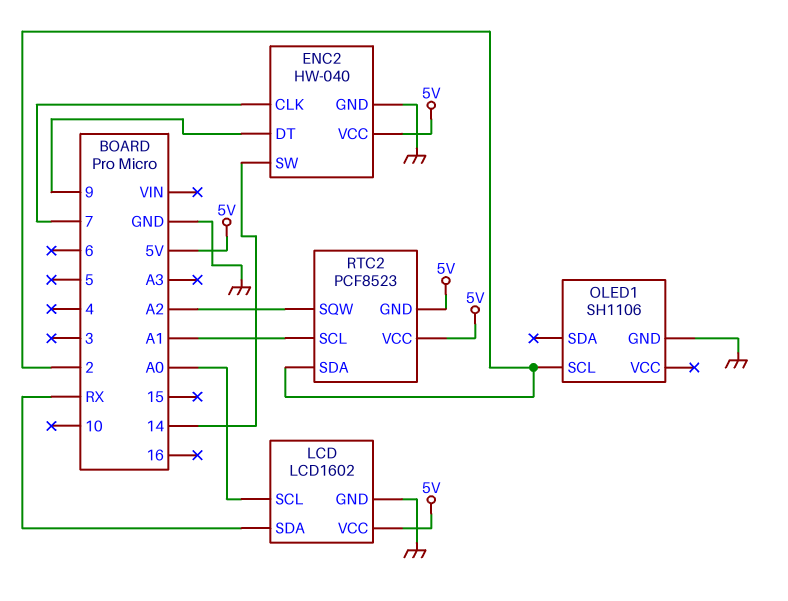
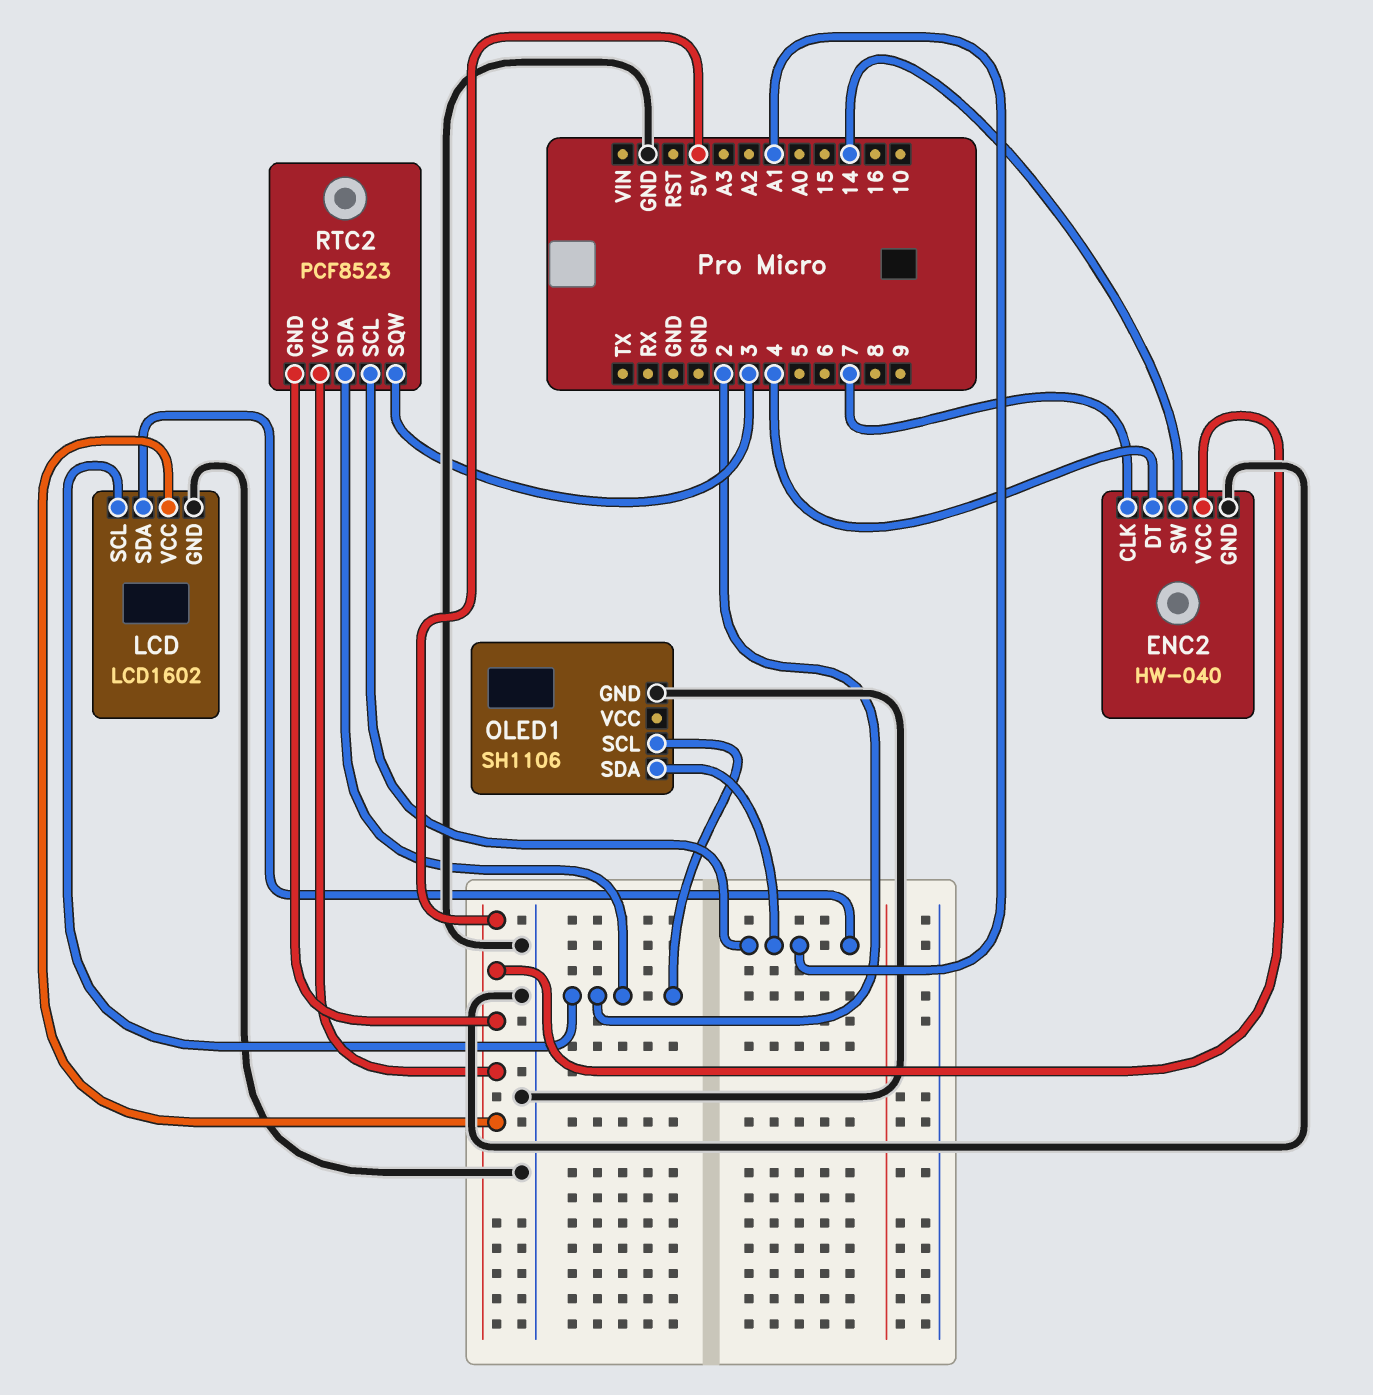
ENC2 pin DT: 9 -> 4
LCD pin SCL: A0 -> 2
LCD pin SDA: RX -> A1
OLED1 pin SDA: none -> A1
RTC2 pin SQW: A2 -> 3

